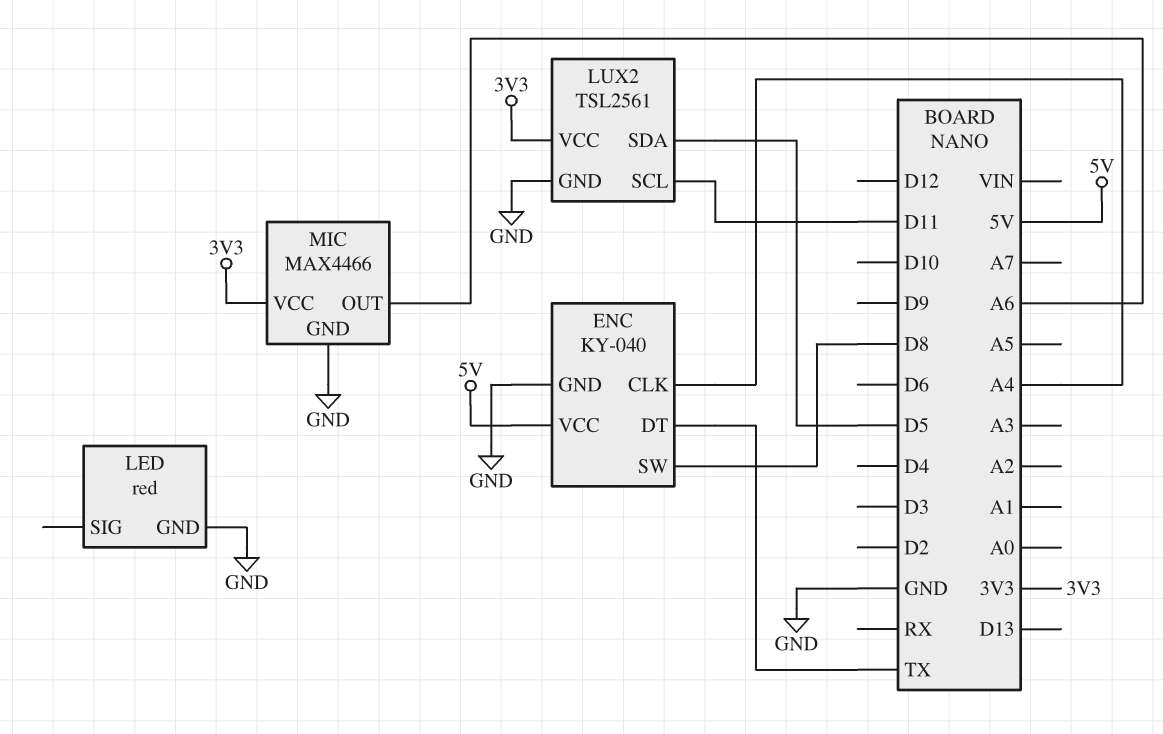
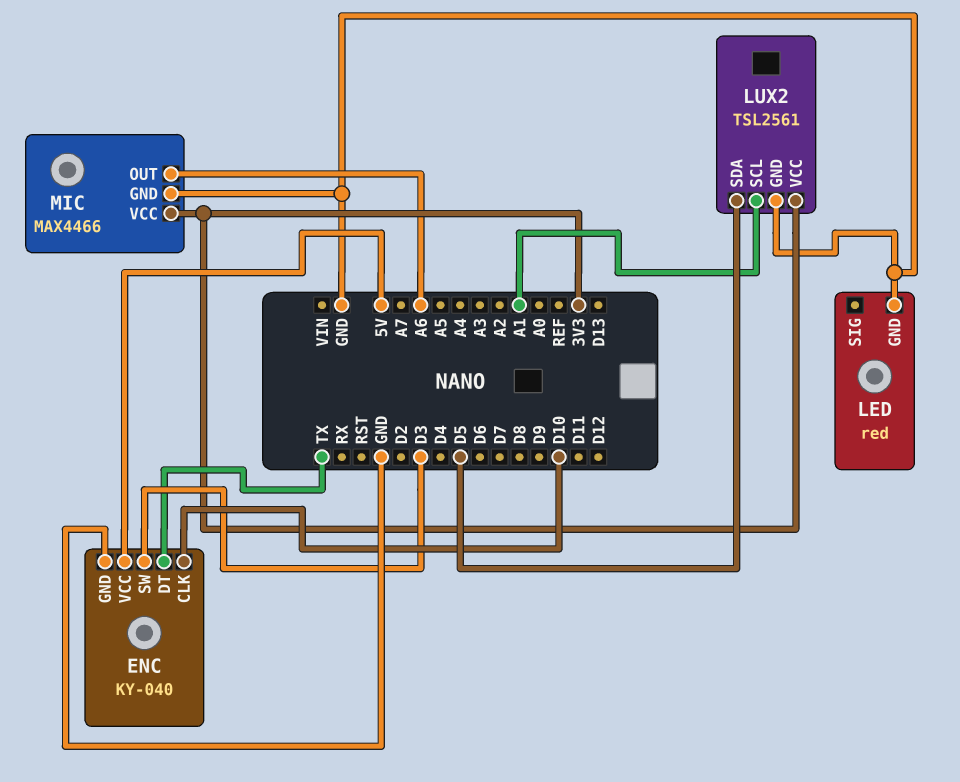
ENC pin CLK: A4 -> D10
ENC pin SW: D8 -> D3
LUX2 pin SCL: D11 -> A1

